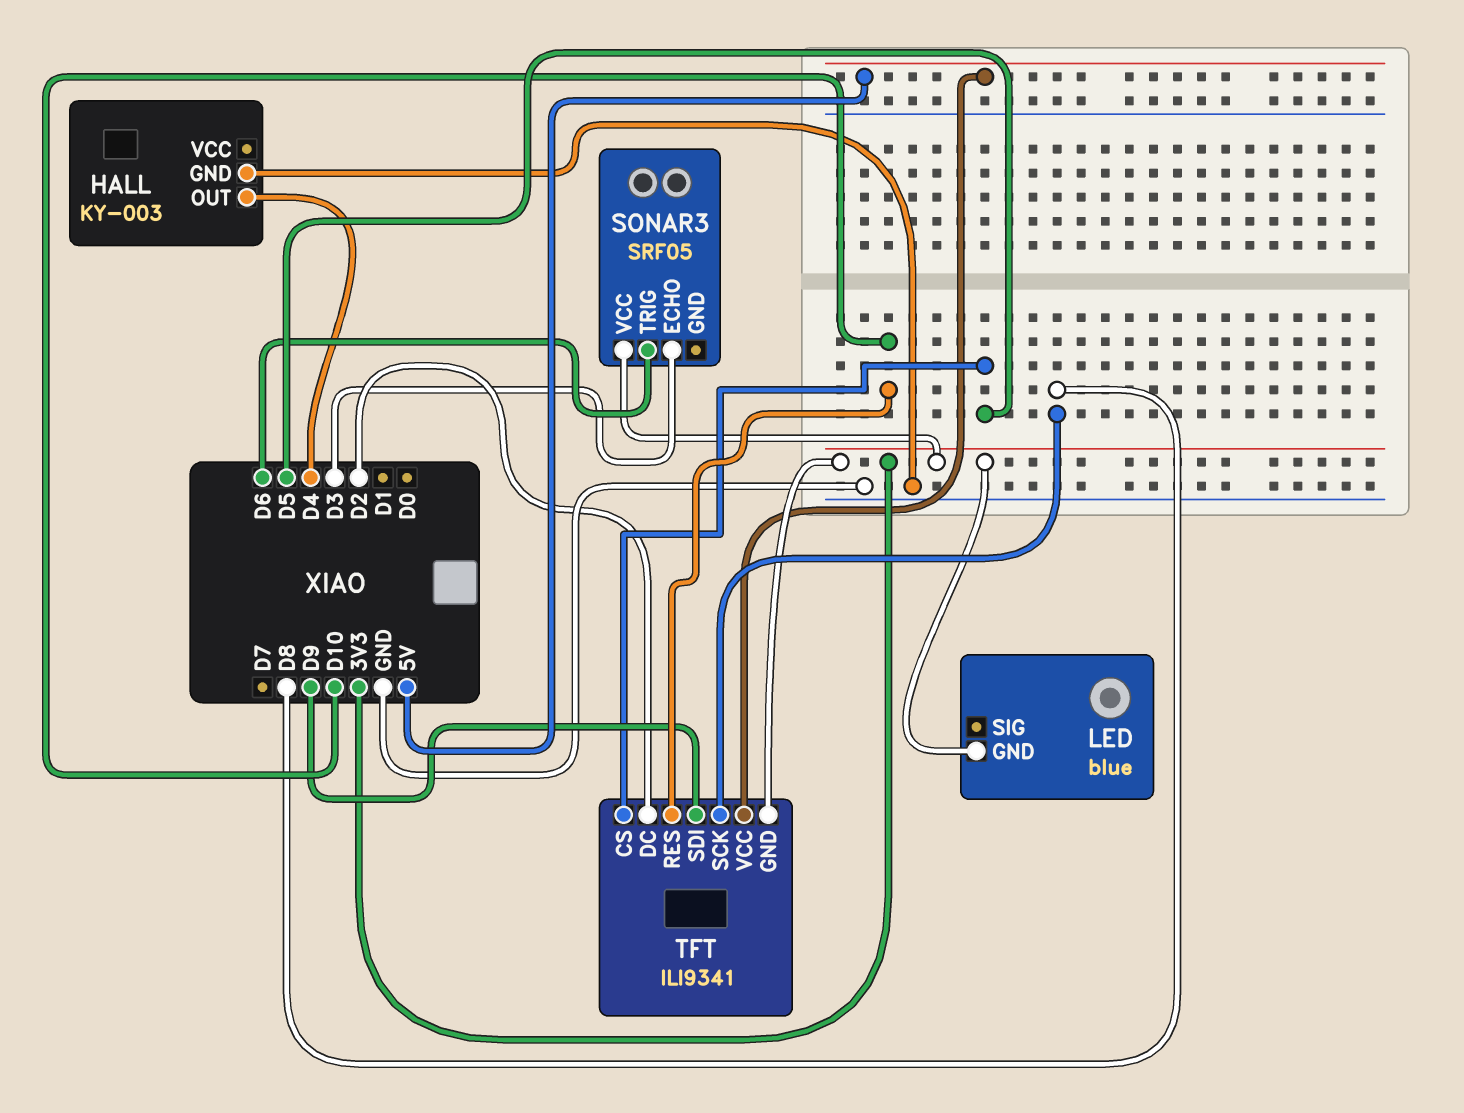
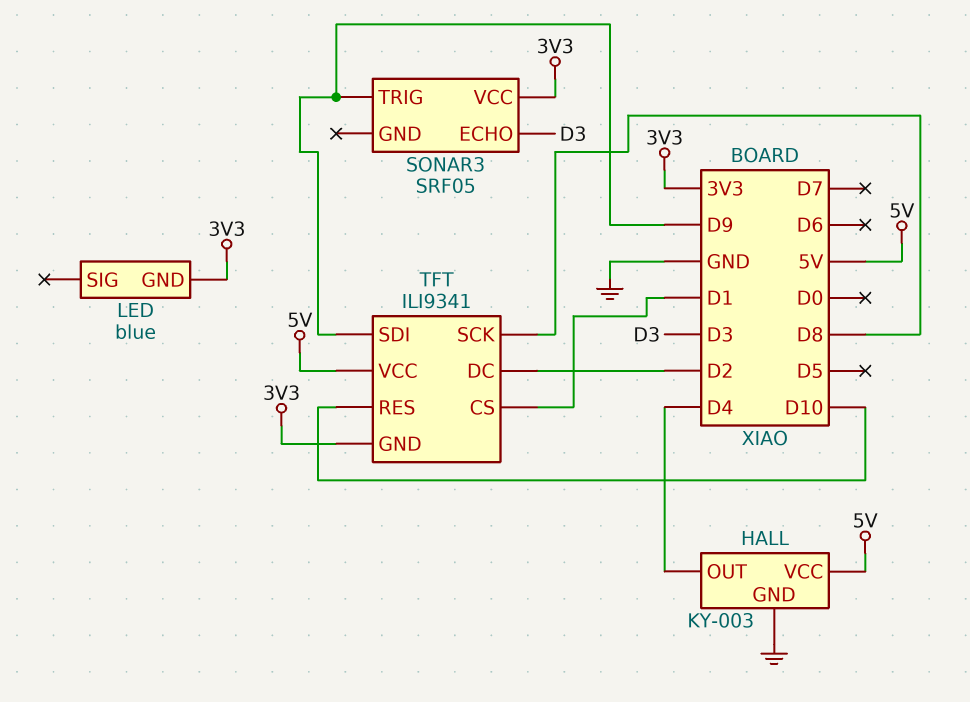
HALL pin VCC: none -> 5V
SONAR3 pin TRIG: D6 -> D9
TFT pin CS: D5 -> D1

